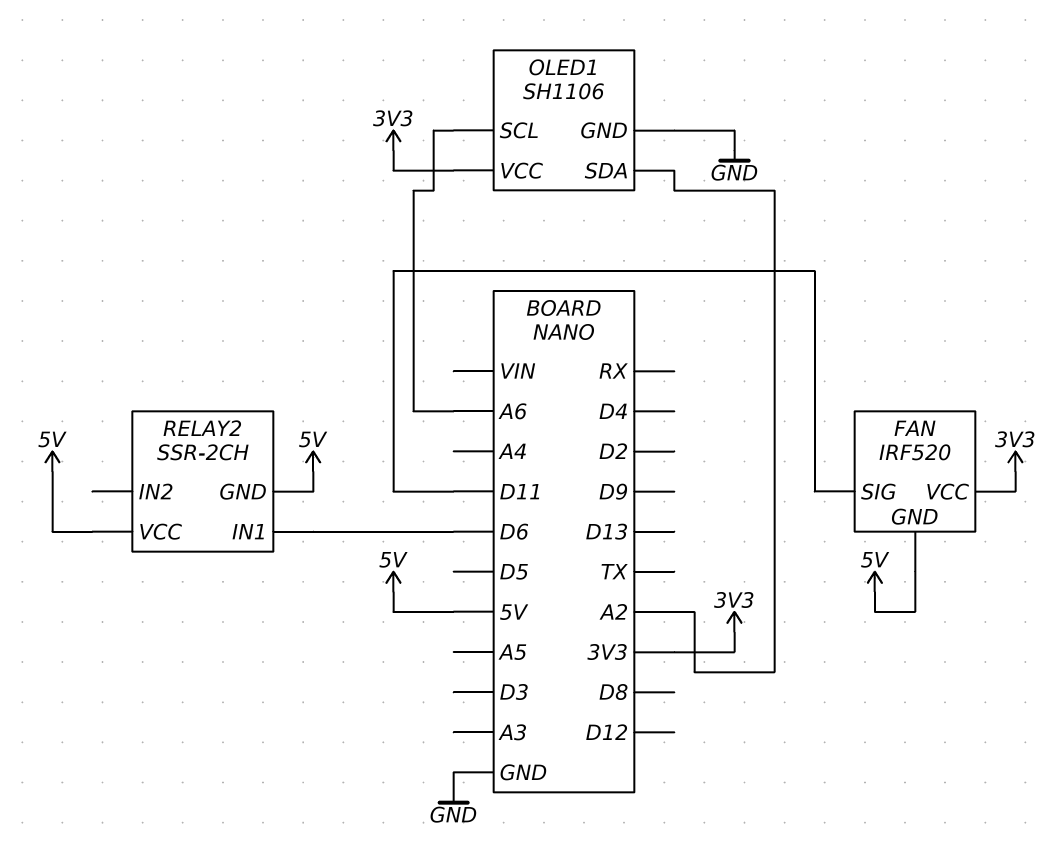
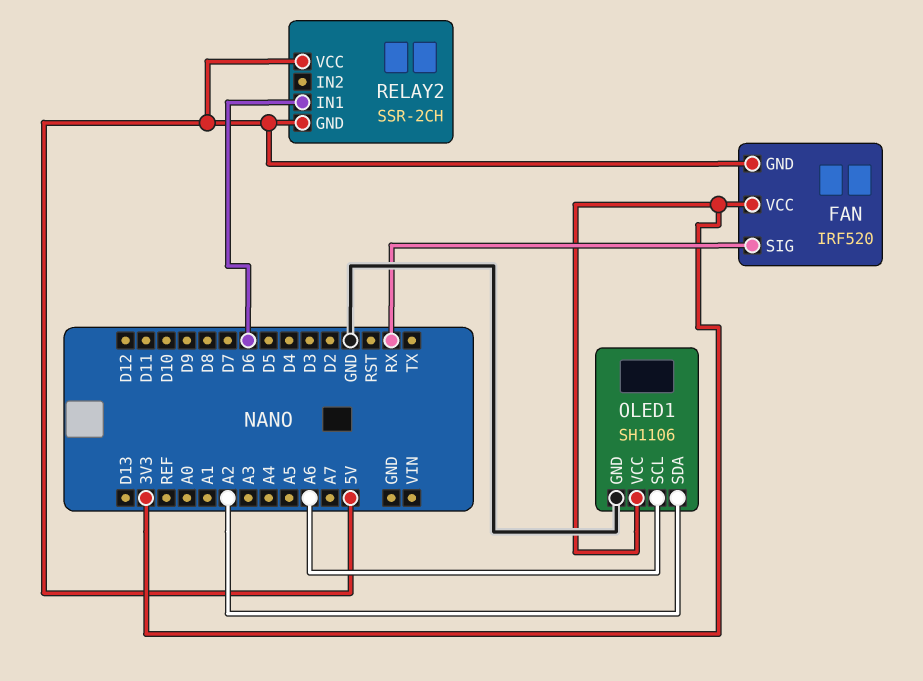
FAN pin SIG: D11 -> RX

